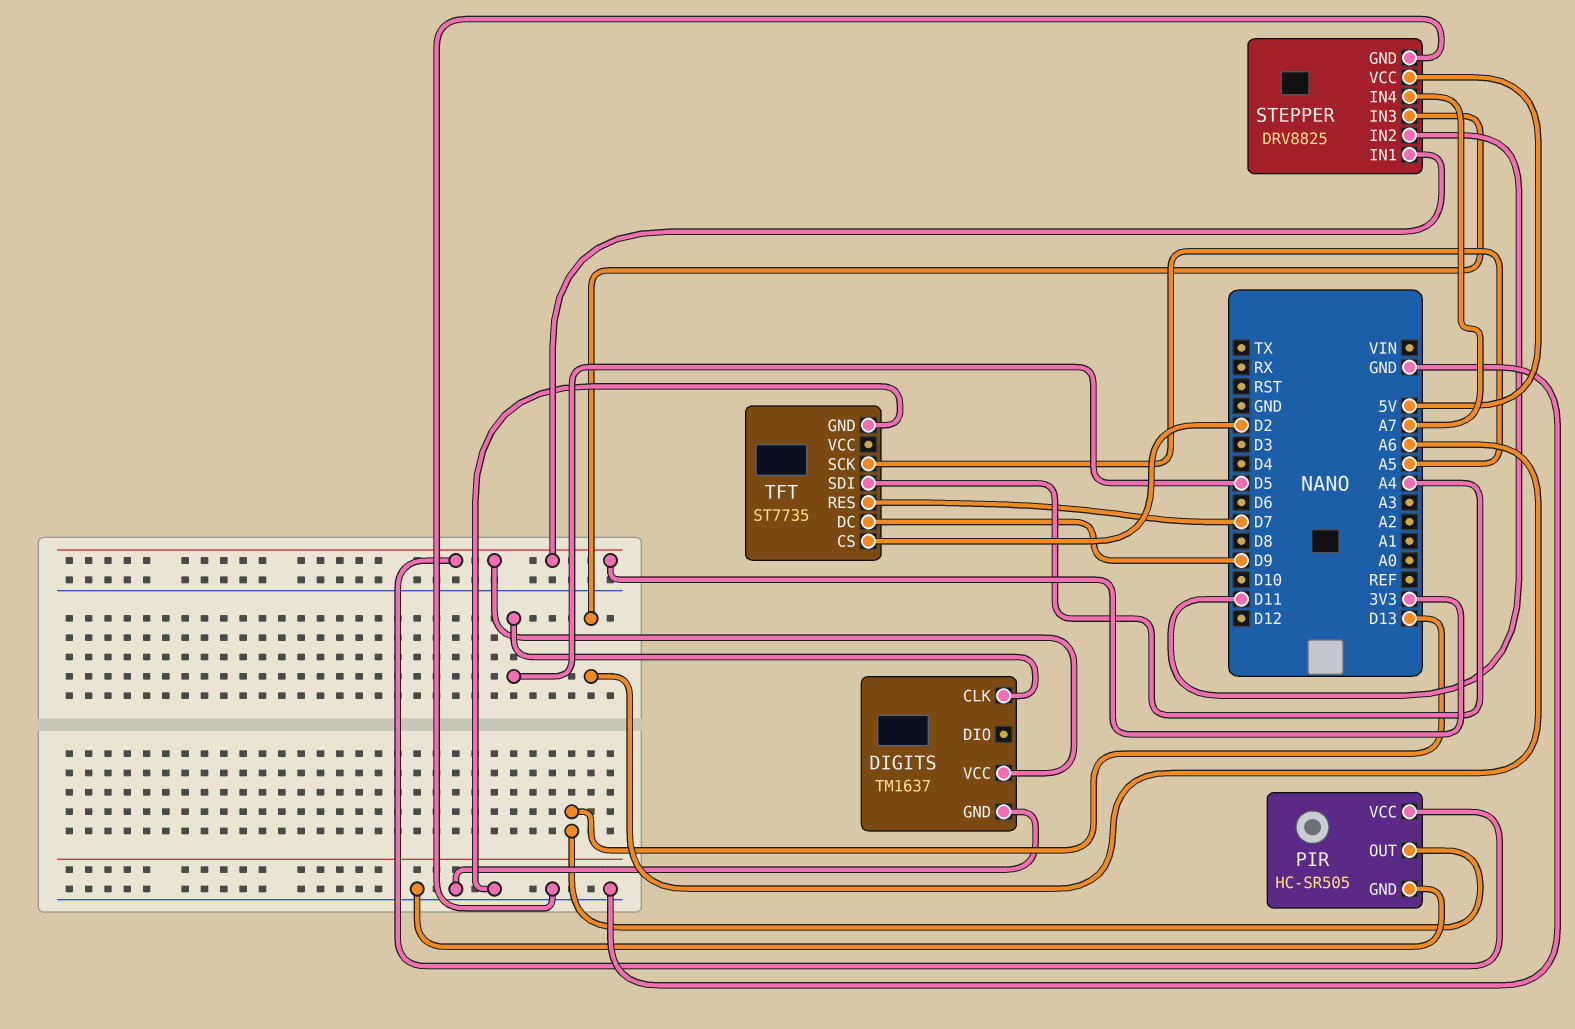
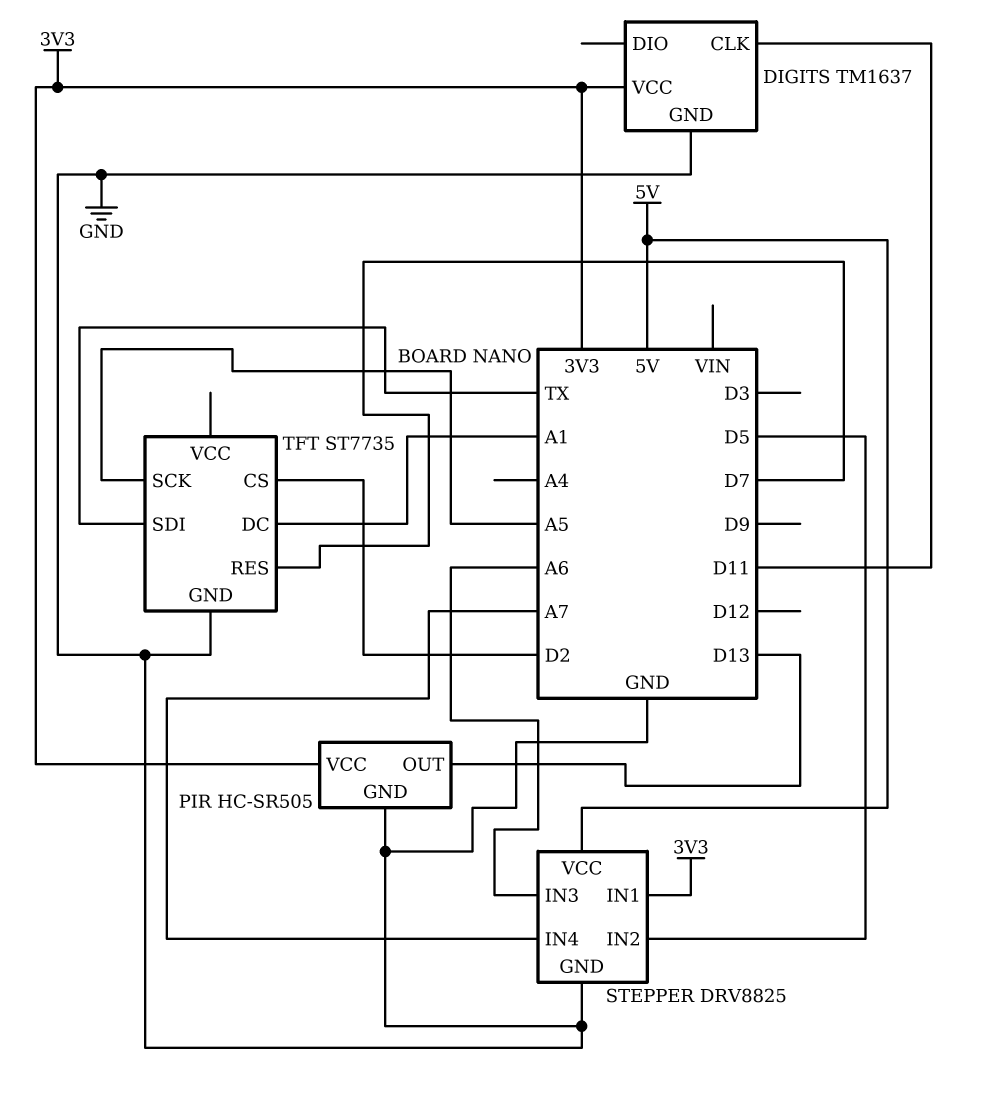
DIGITS pin CLK: D5 -> D11
STEPPER pin IN2: D11 -> D5
TFT pin DC: D9 -> A1
TFT pin SDI: A4 -> TX

